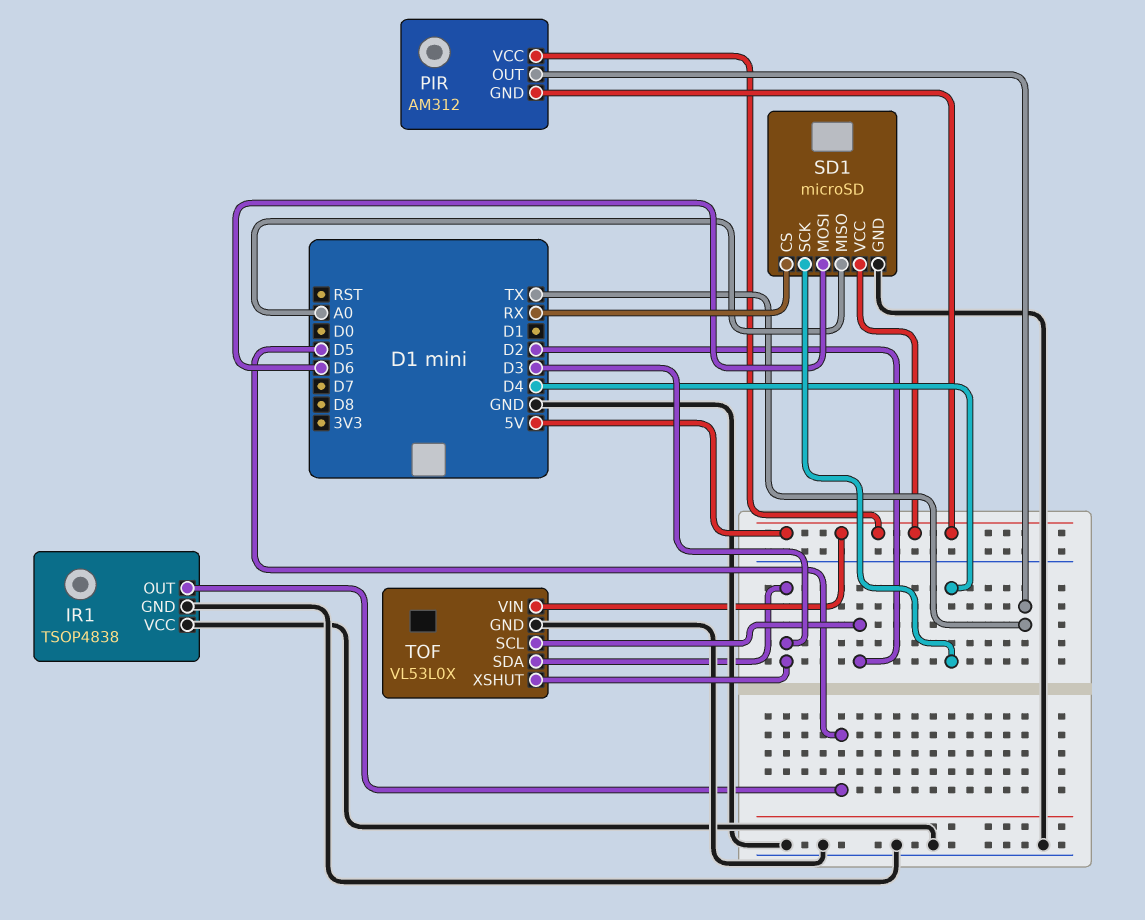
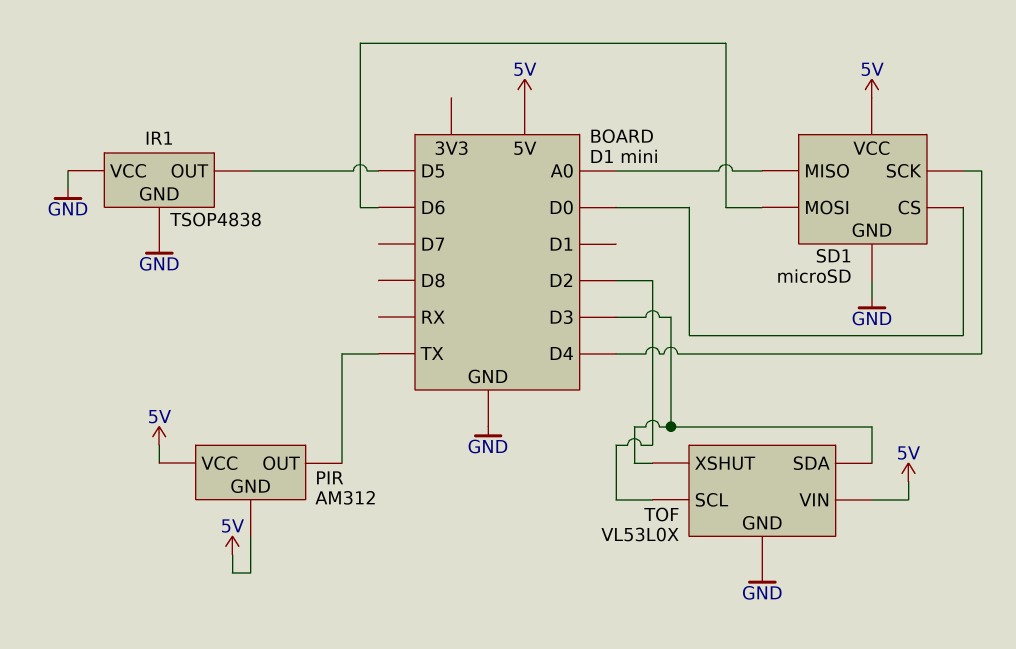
SD1 pin CS: RX -> D0

